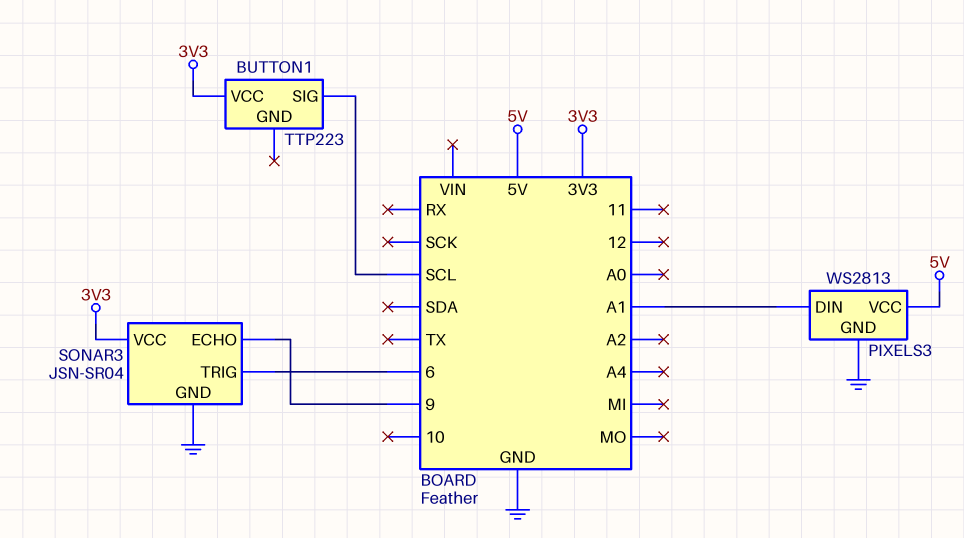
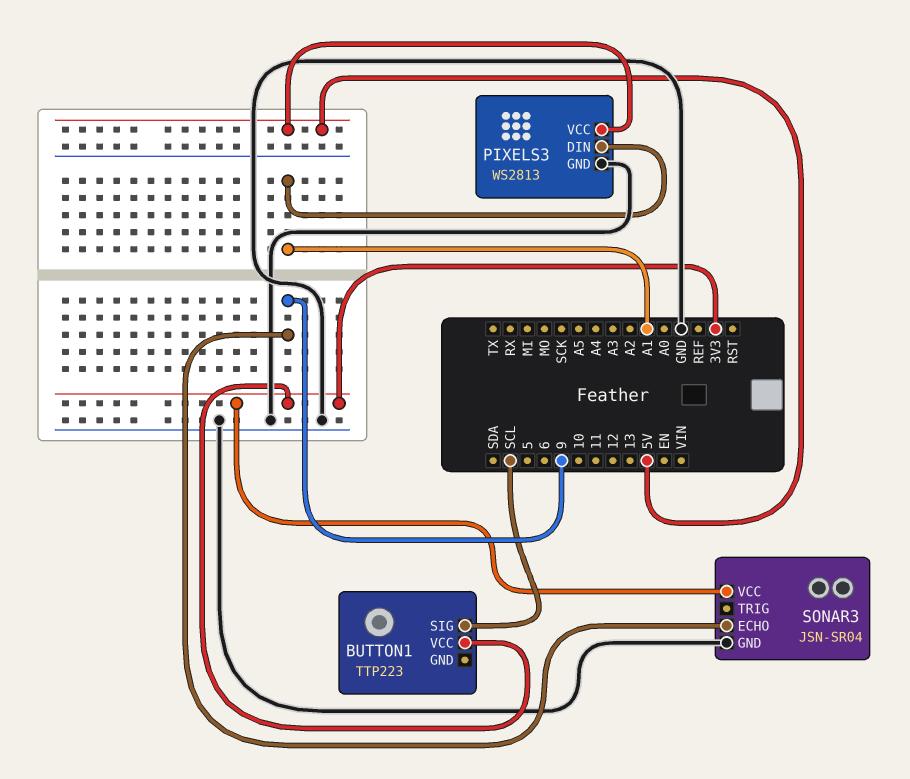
SONAR3 pin TRIG: 6 -> none

